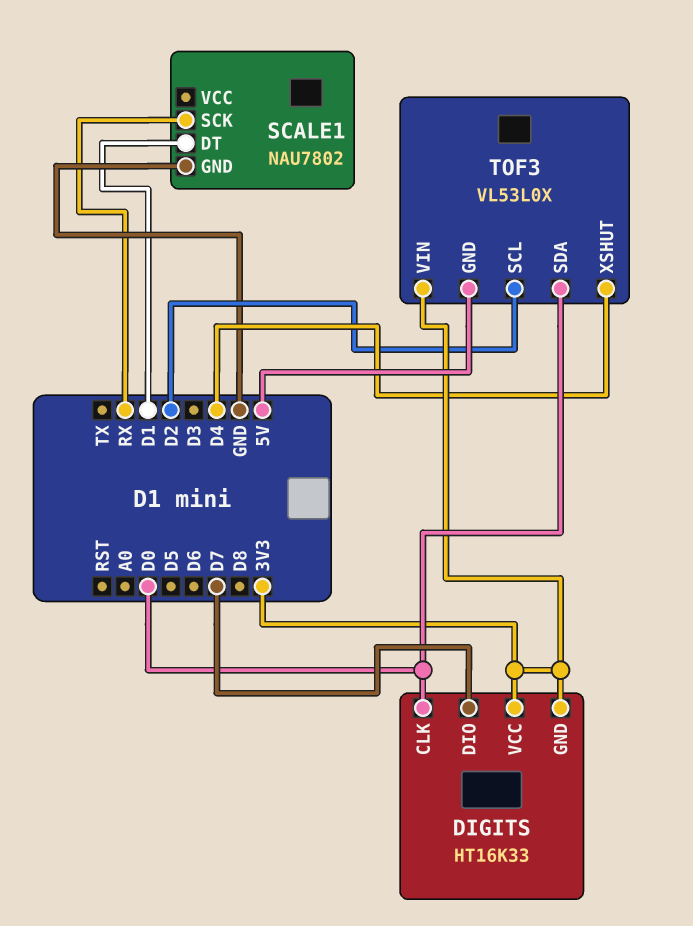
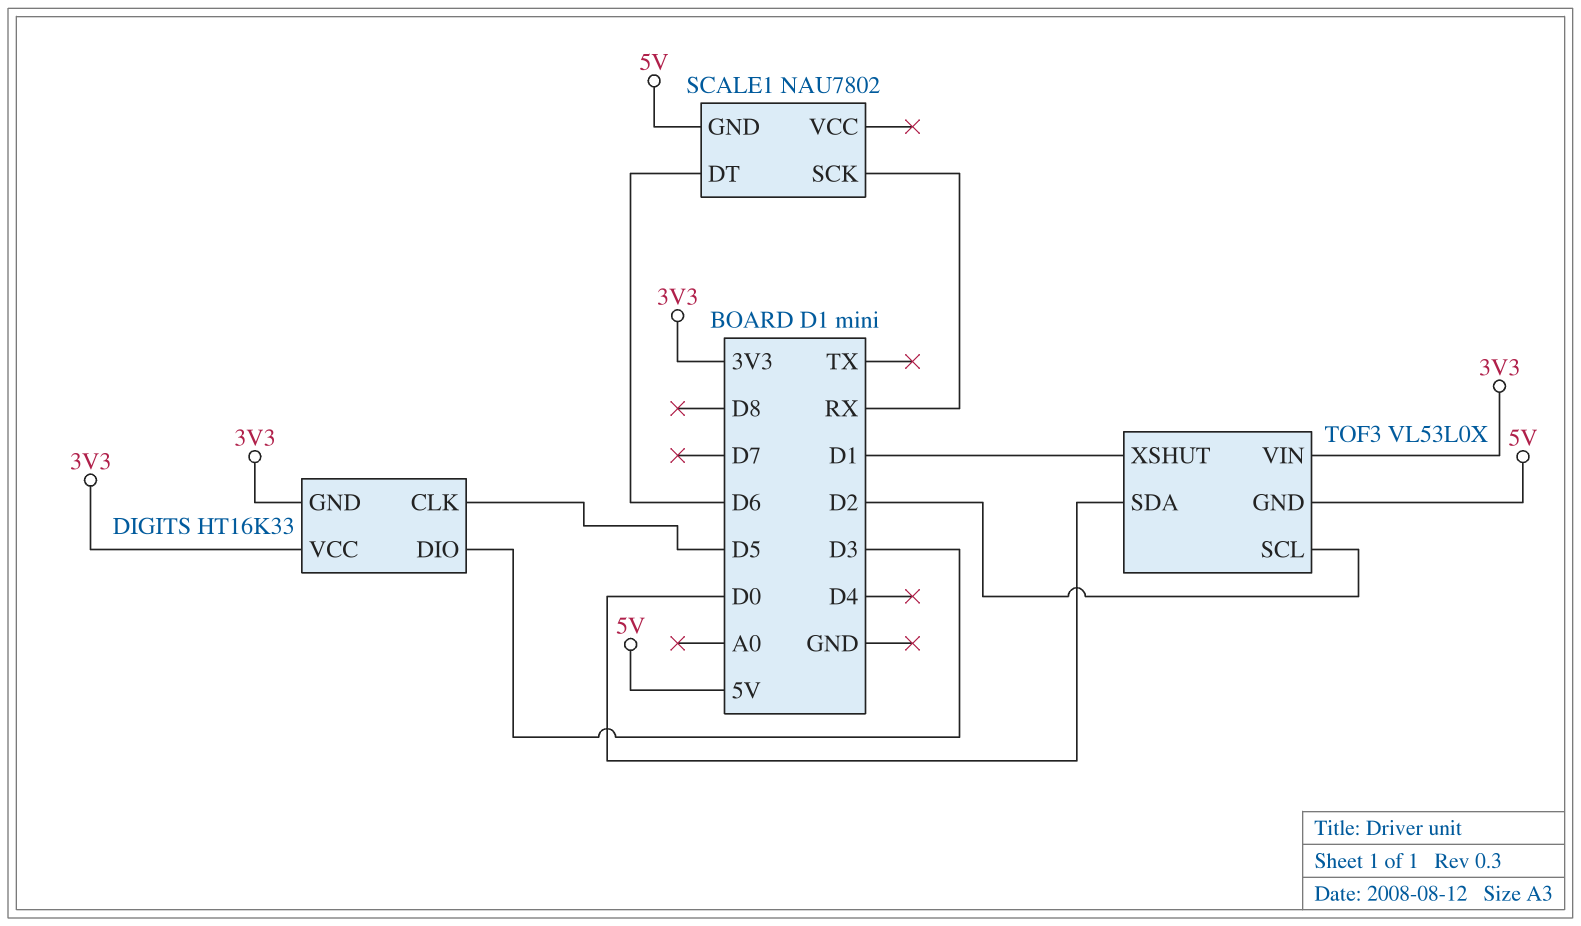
DIGITS pin CLK: D0 -> D5
DIGITS pin DIO: D7 -> D3
SCALE1 pin DT: D1 -> D6
SCALE1 pin GND: GND -> 5V
TOF3 pin XSHUT: D4 -> D1

